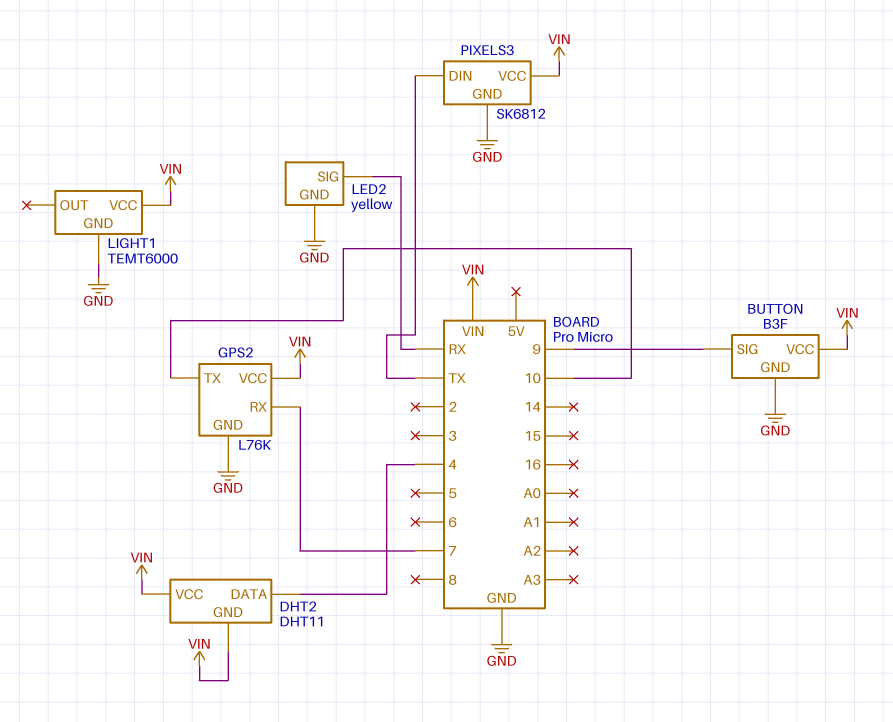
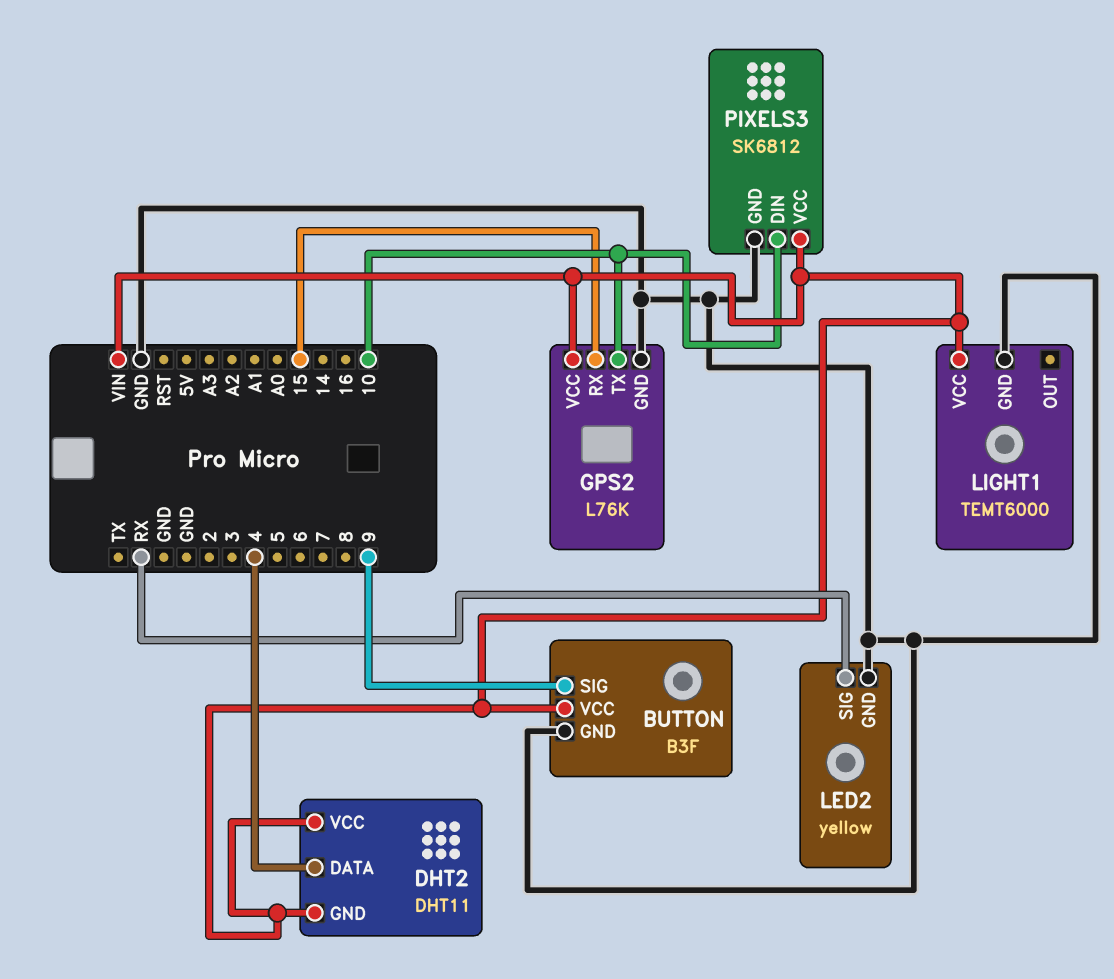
GPS2 pin RX: 7 -> 15
PIXELS3 pin DIN: TX -> 10

